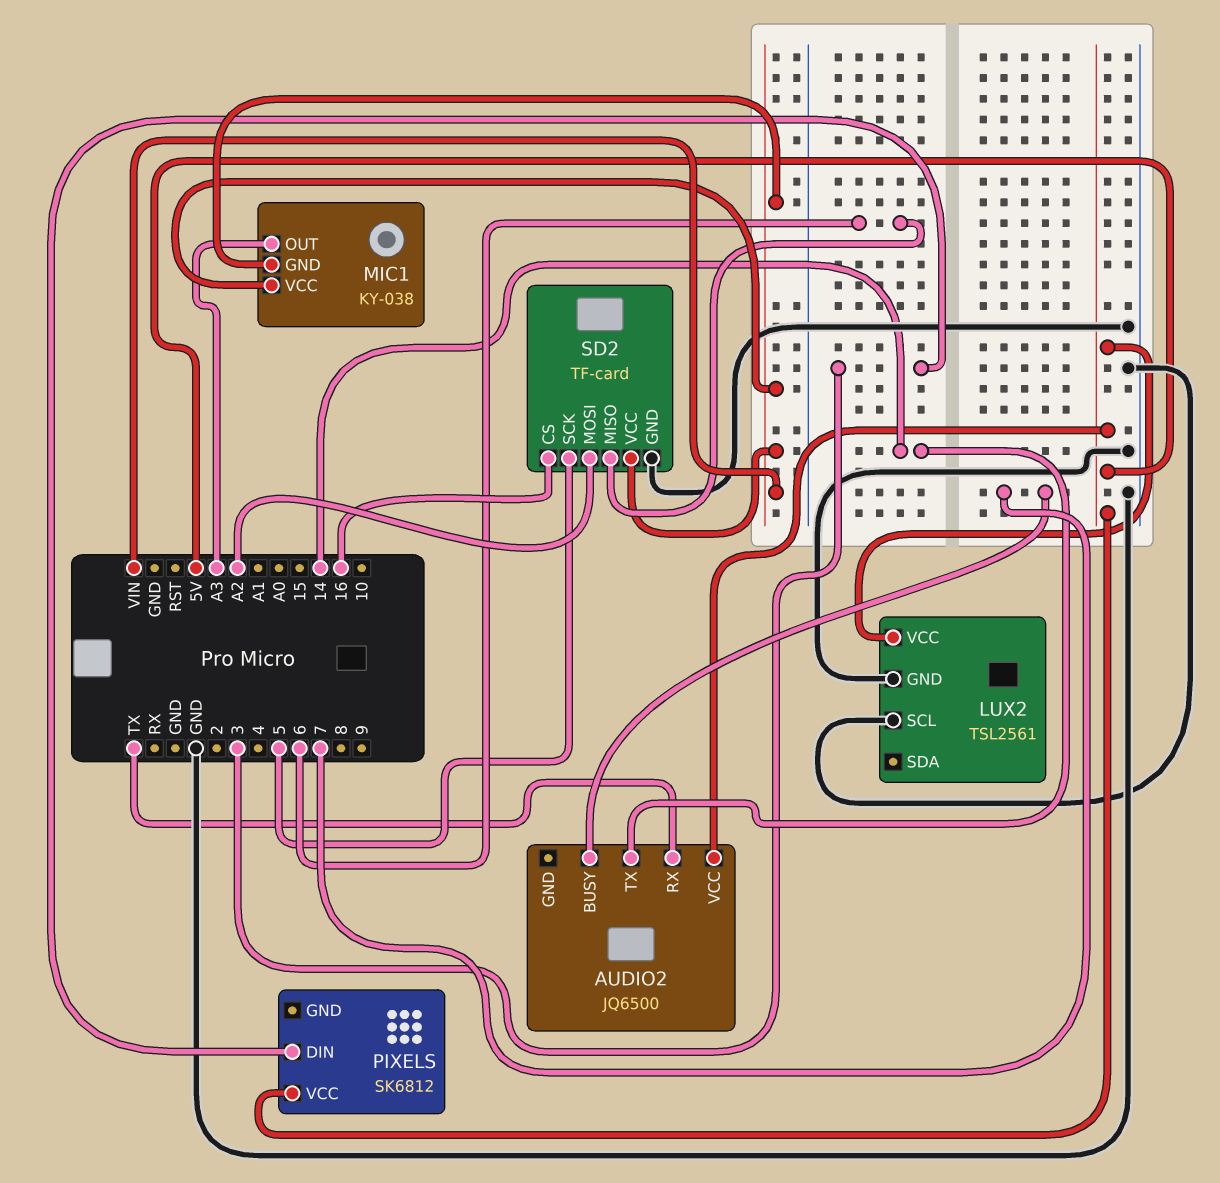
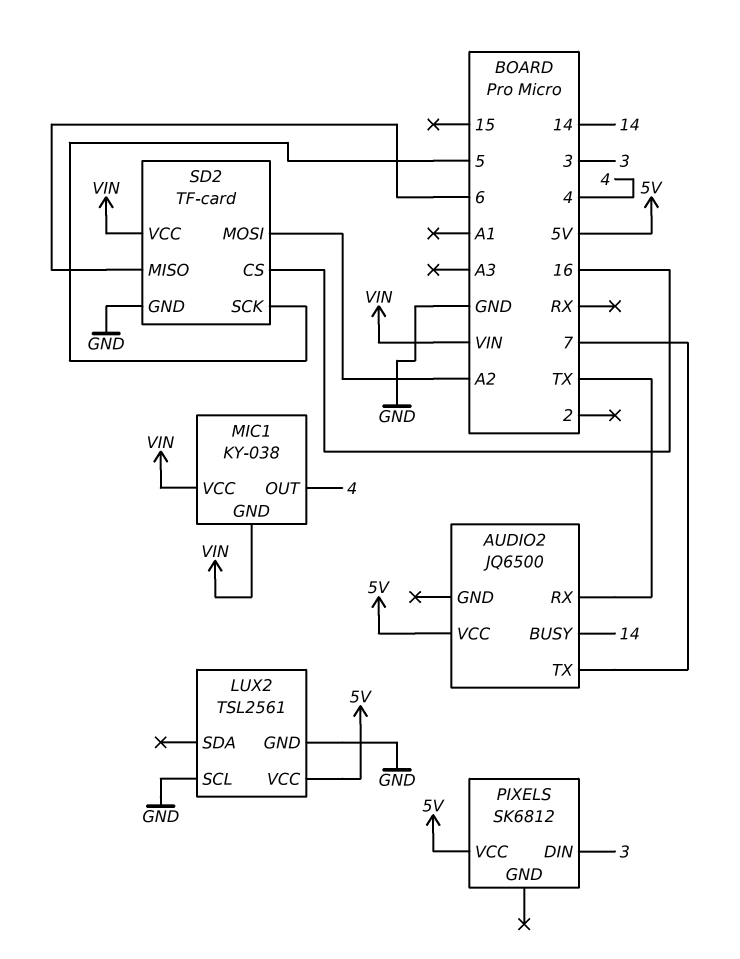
AUDIO2 pin BUSY: 7 -> 14
AUDIO2 pin TX: 14 -> 7
MIC1 pin OUT: A3 -> 4

